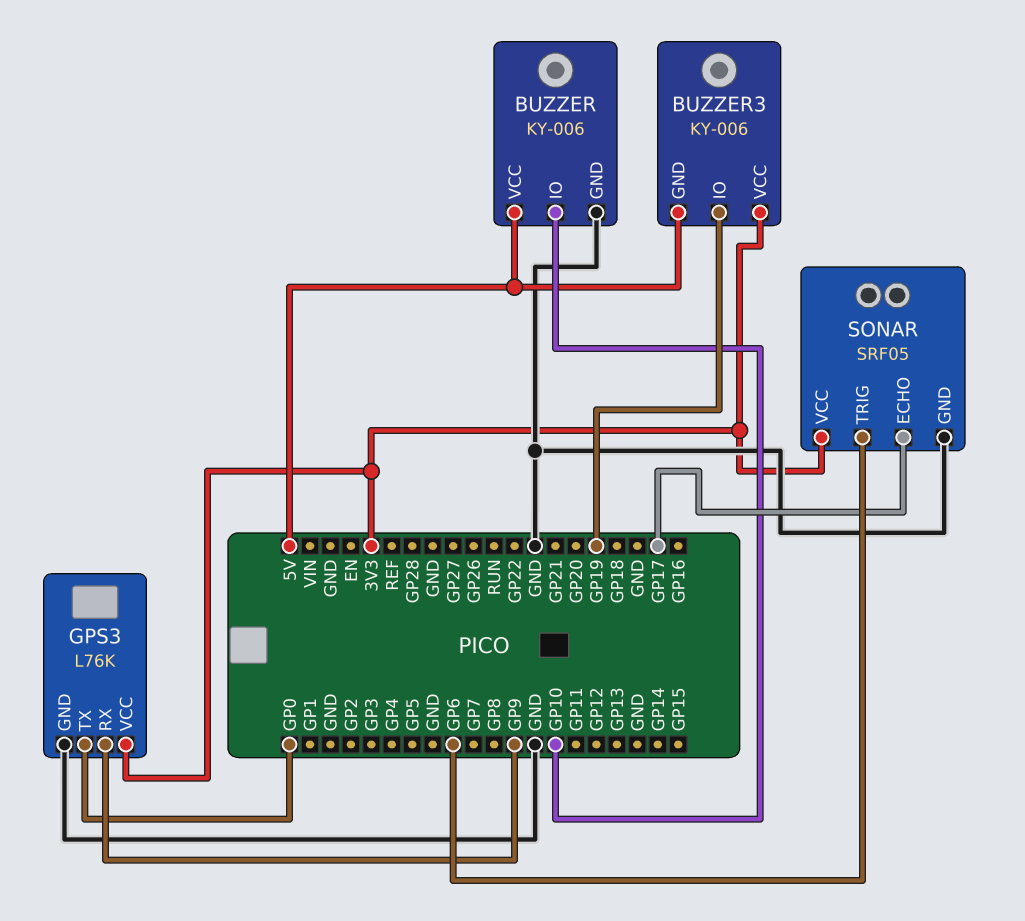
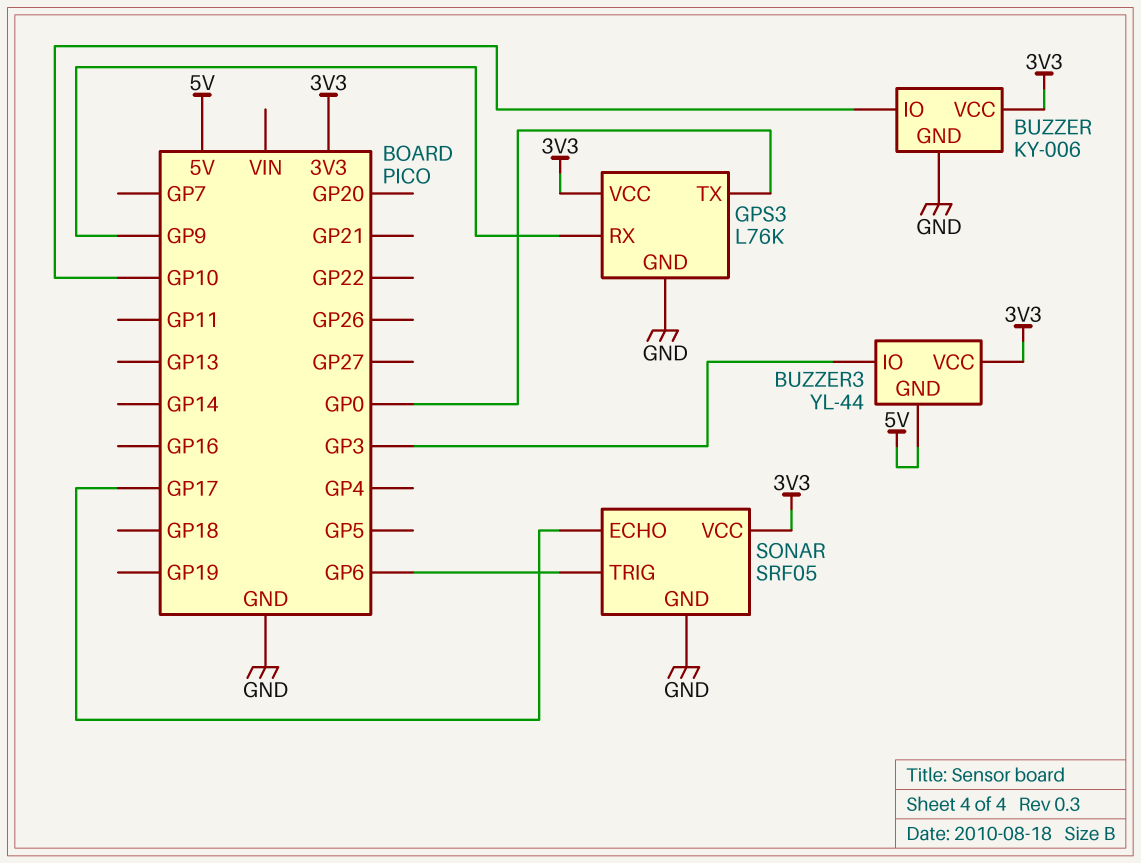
BUZZER pin VCC: 5V -> 3V3
BUZZER3: KY-006 -> YL-44
BUZZER3 pin IO: GP19 -> GP3

